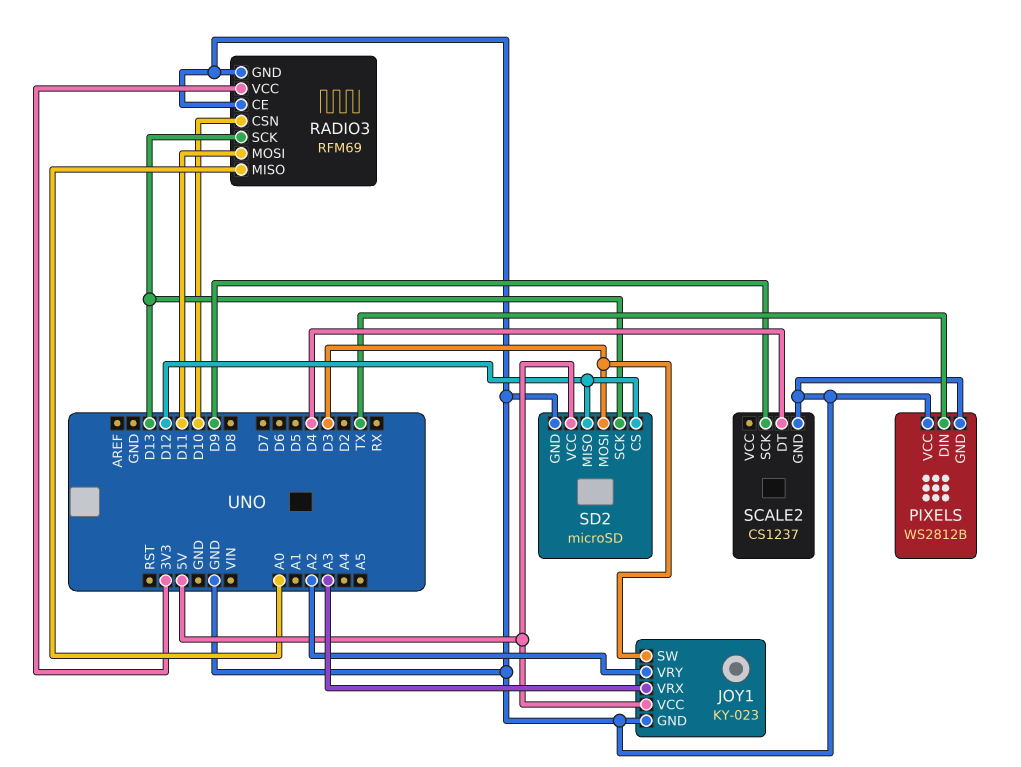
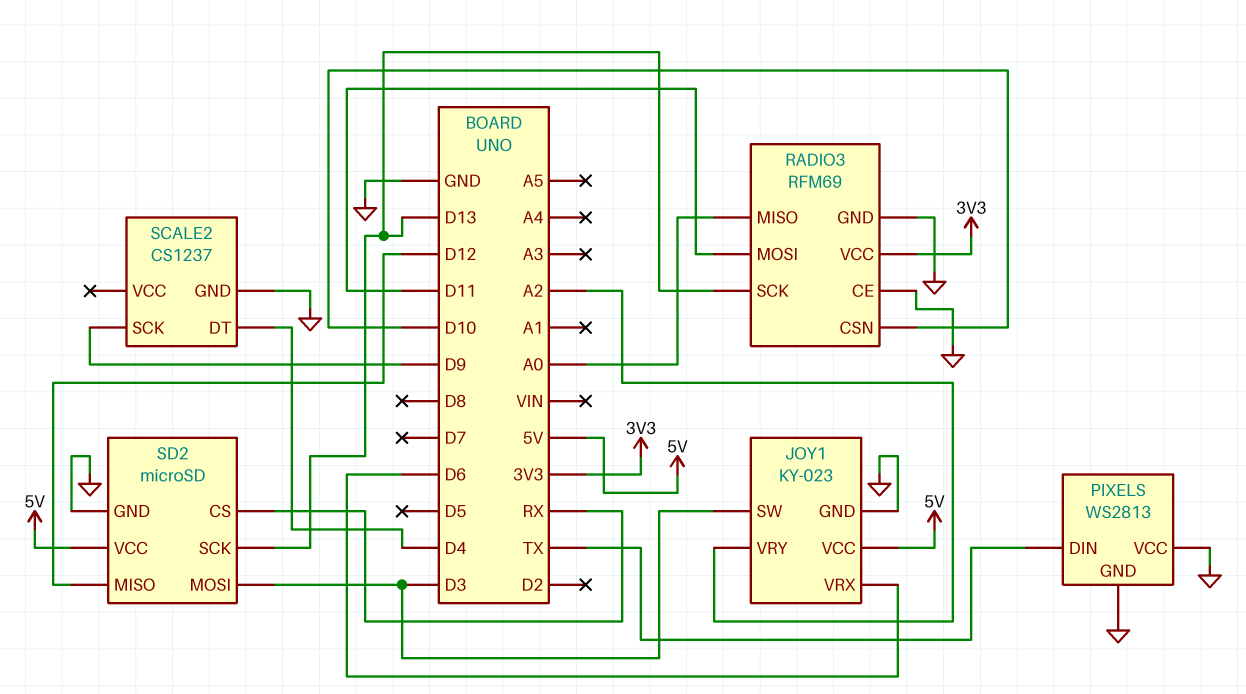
JOY1 pin VRX: A3 -> D6
PIXELS: WS2812B -> WS2813
SD2 pin CS: D12 -> RX

